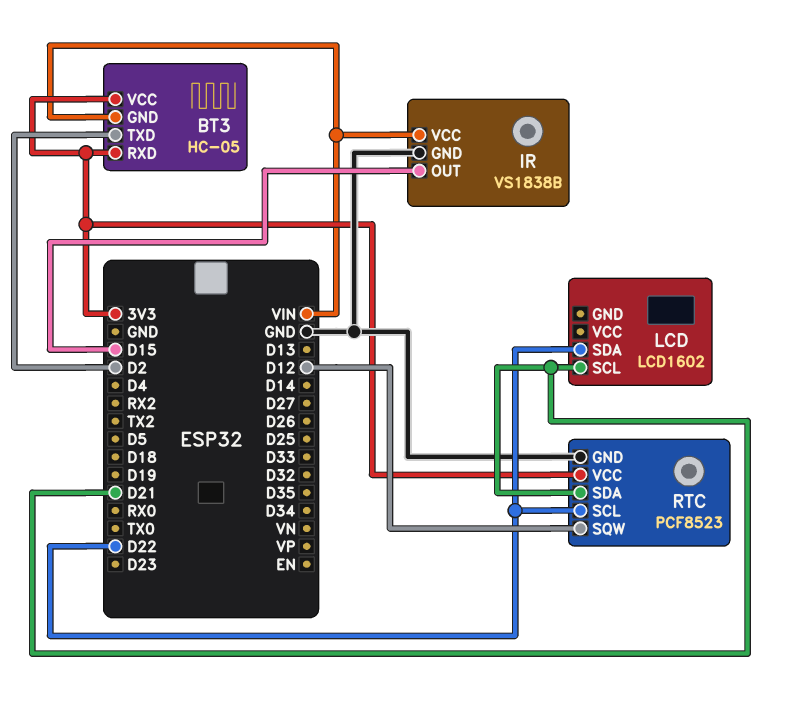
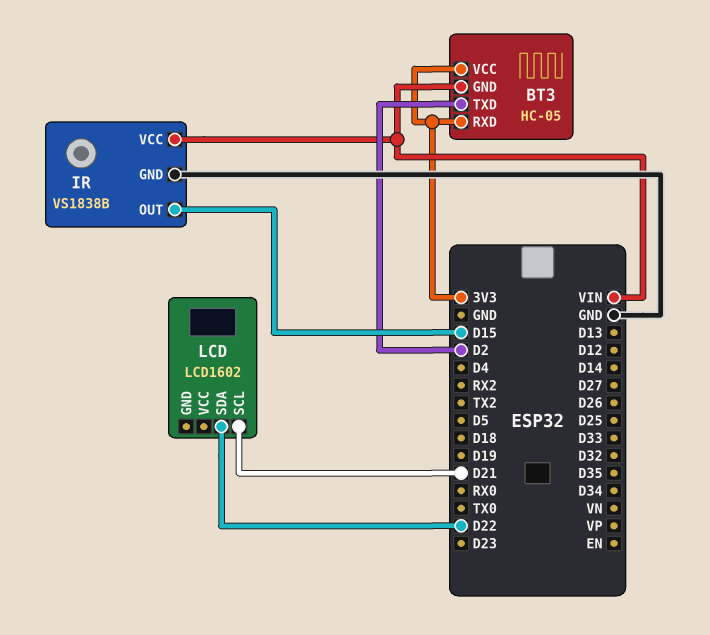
RTC: PCF8523 -> none
RTC pin GND: GND -> none
RTC pin SCL: D22 -> none
RTC pin SDA: D21 -> none
RTC pin SQW: D12 -> none
RTC pin VCC: 3V3 -> none

